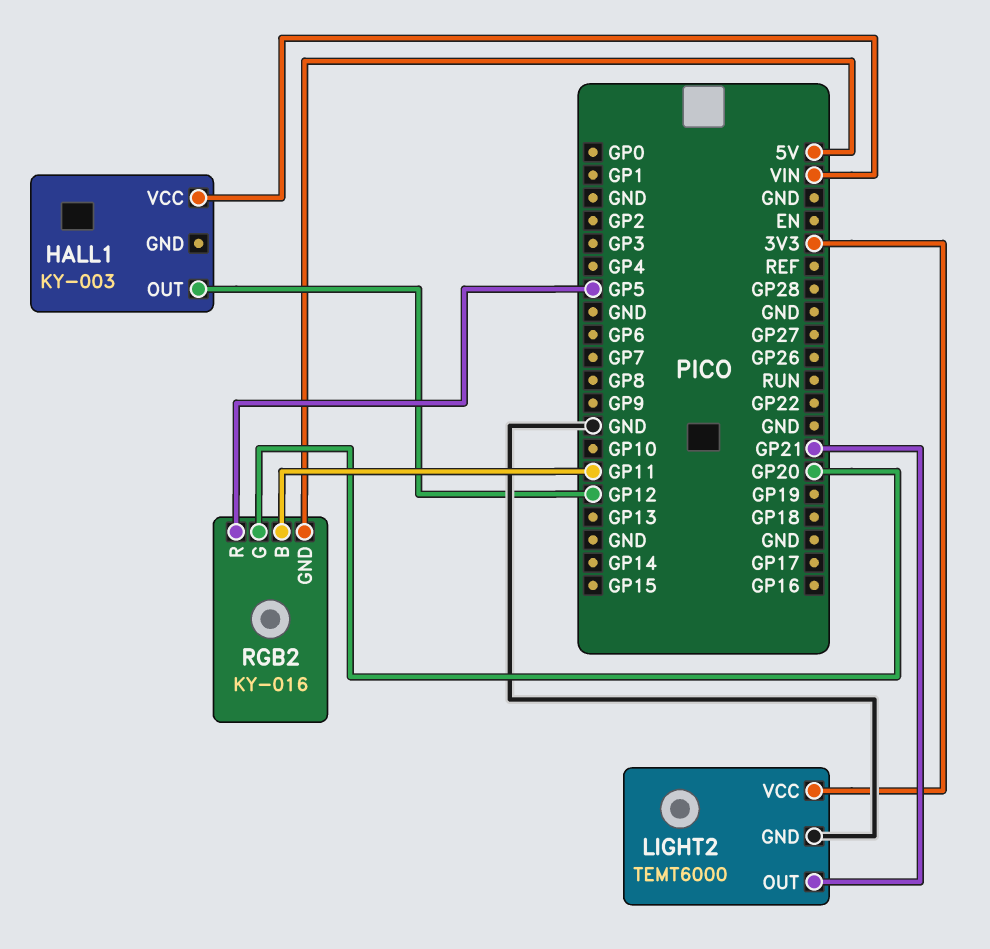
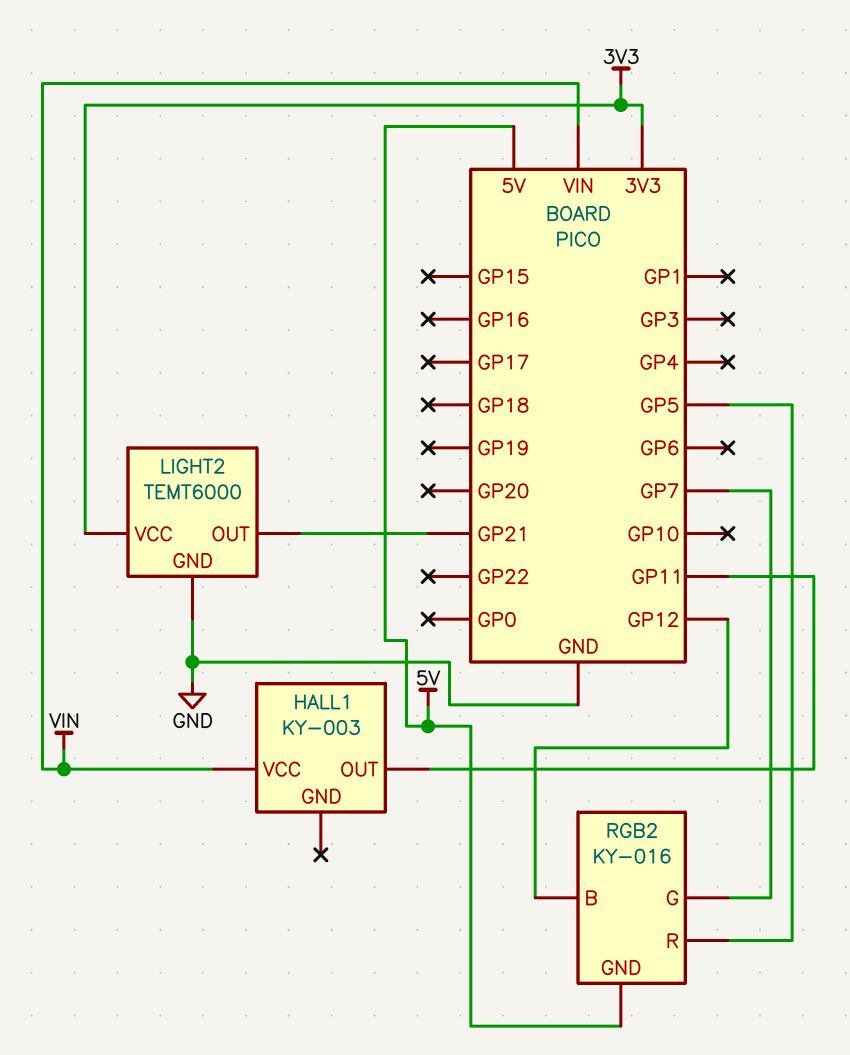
HALL1 pin OUT: GP12 -> GP11
RGB2 pin B: GP11 -> GP12
RGB2 pin G: GP20 -> GP7

